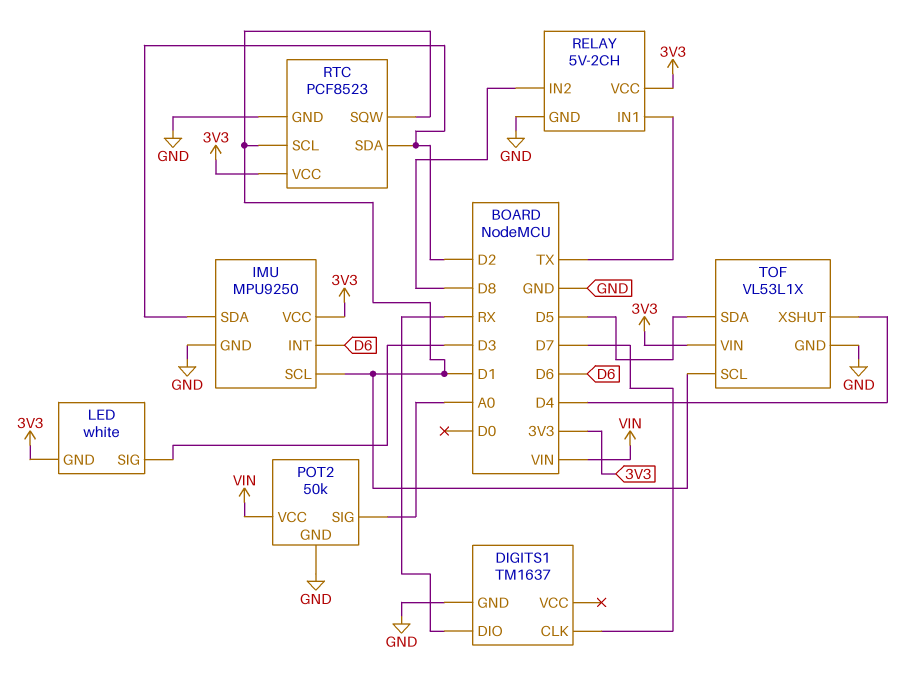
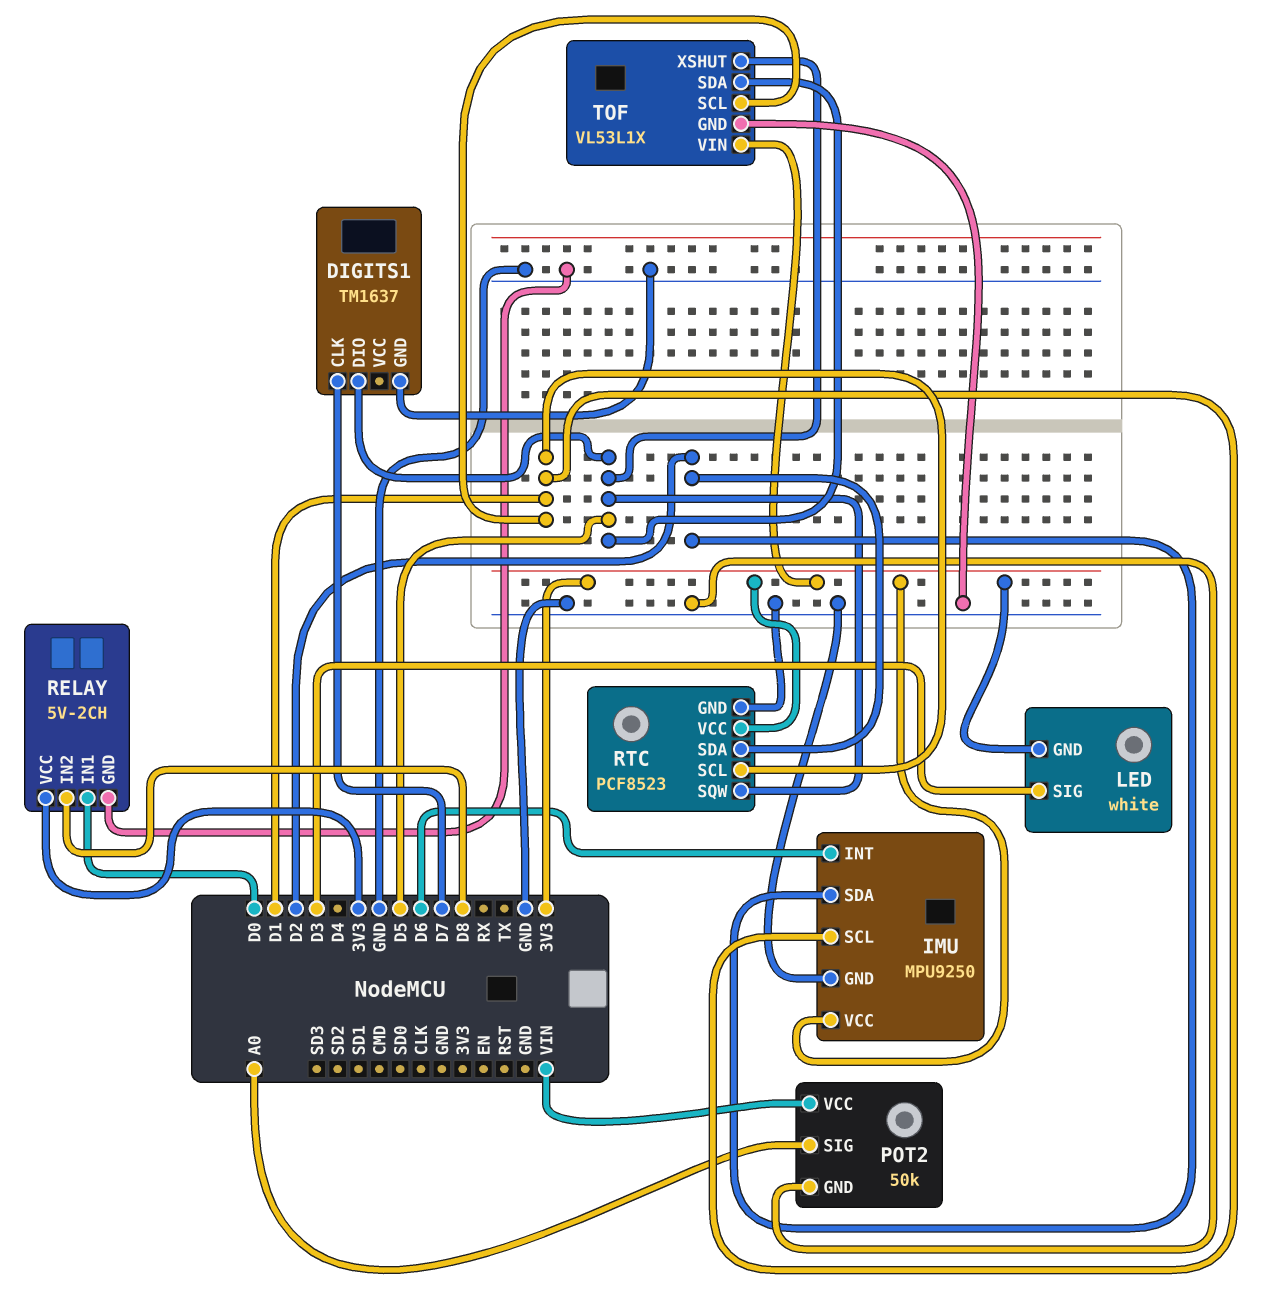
DIGITS1 pin DIO: RX -> D5
RELAY pin IN1: TX -> D0
RTC pin SQW: D1 -> D5
TOF pin XSHUT: D4 -> D5

